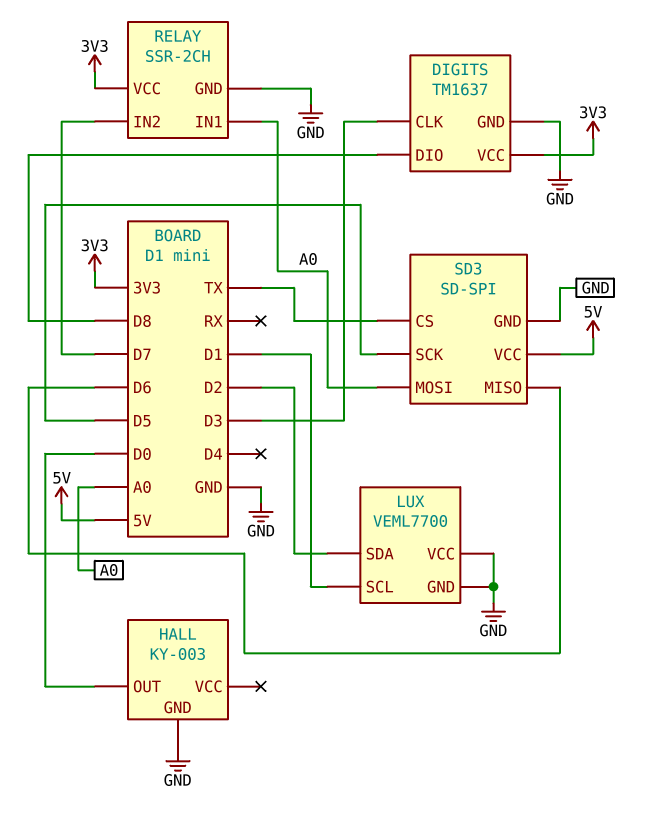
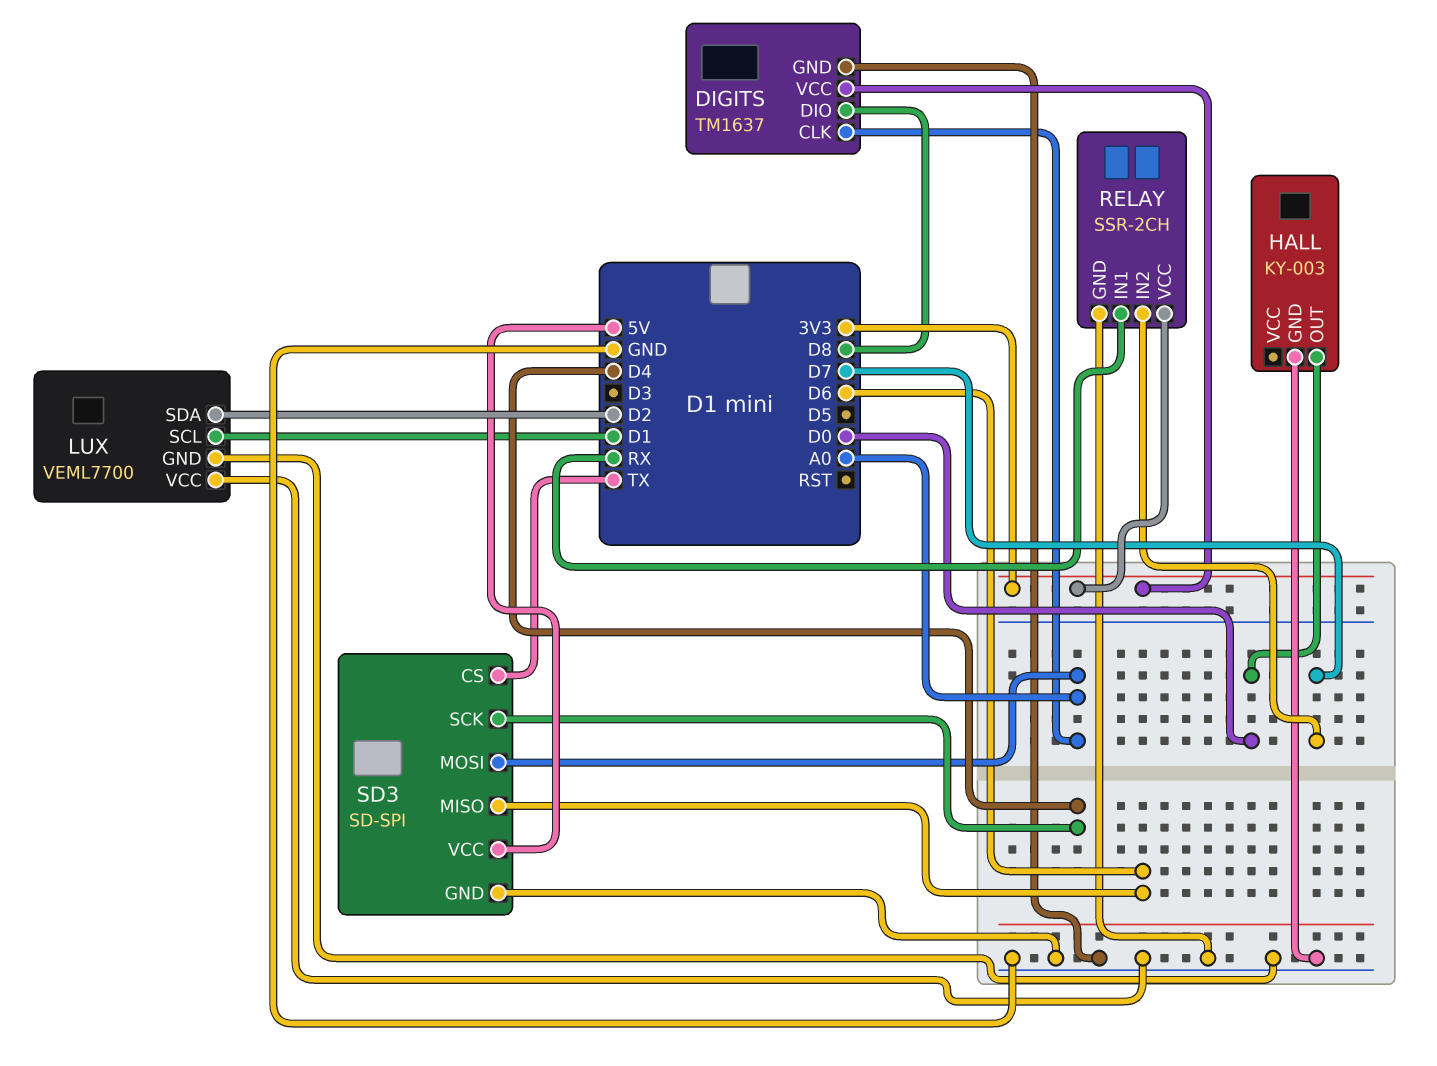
DIGITS pin CLK: D3 -> A0
RELAY pin IN1: A0 -> RX
SD3 pin SCK: D5 -> D4

